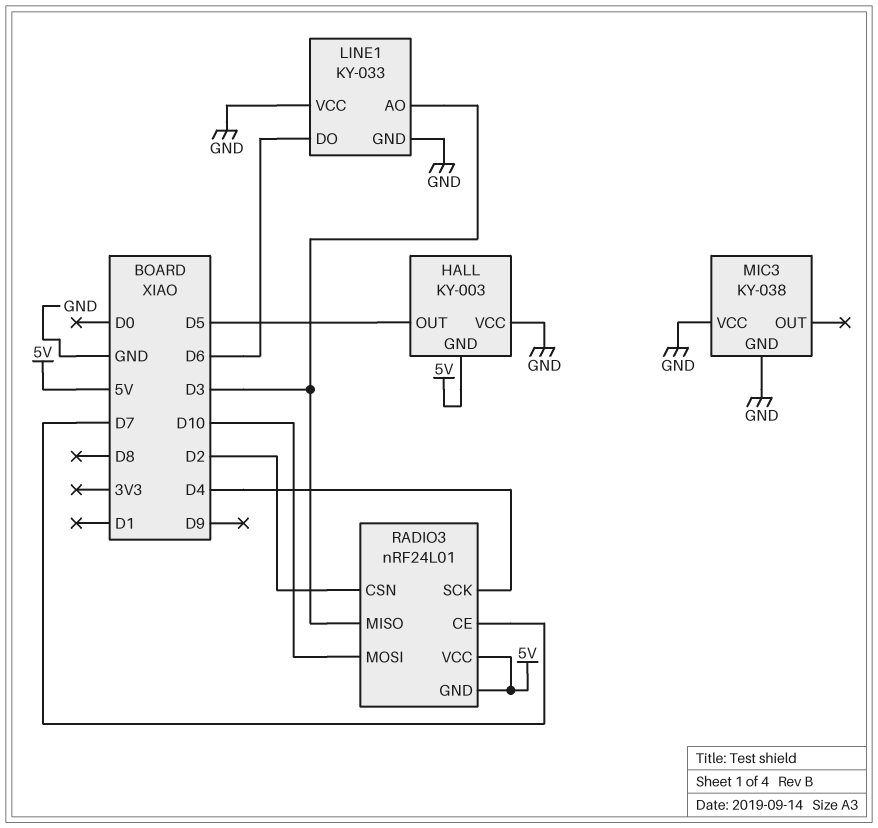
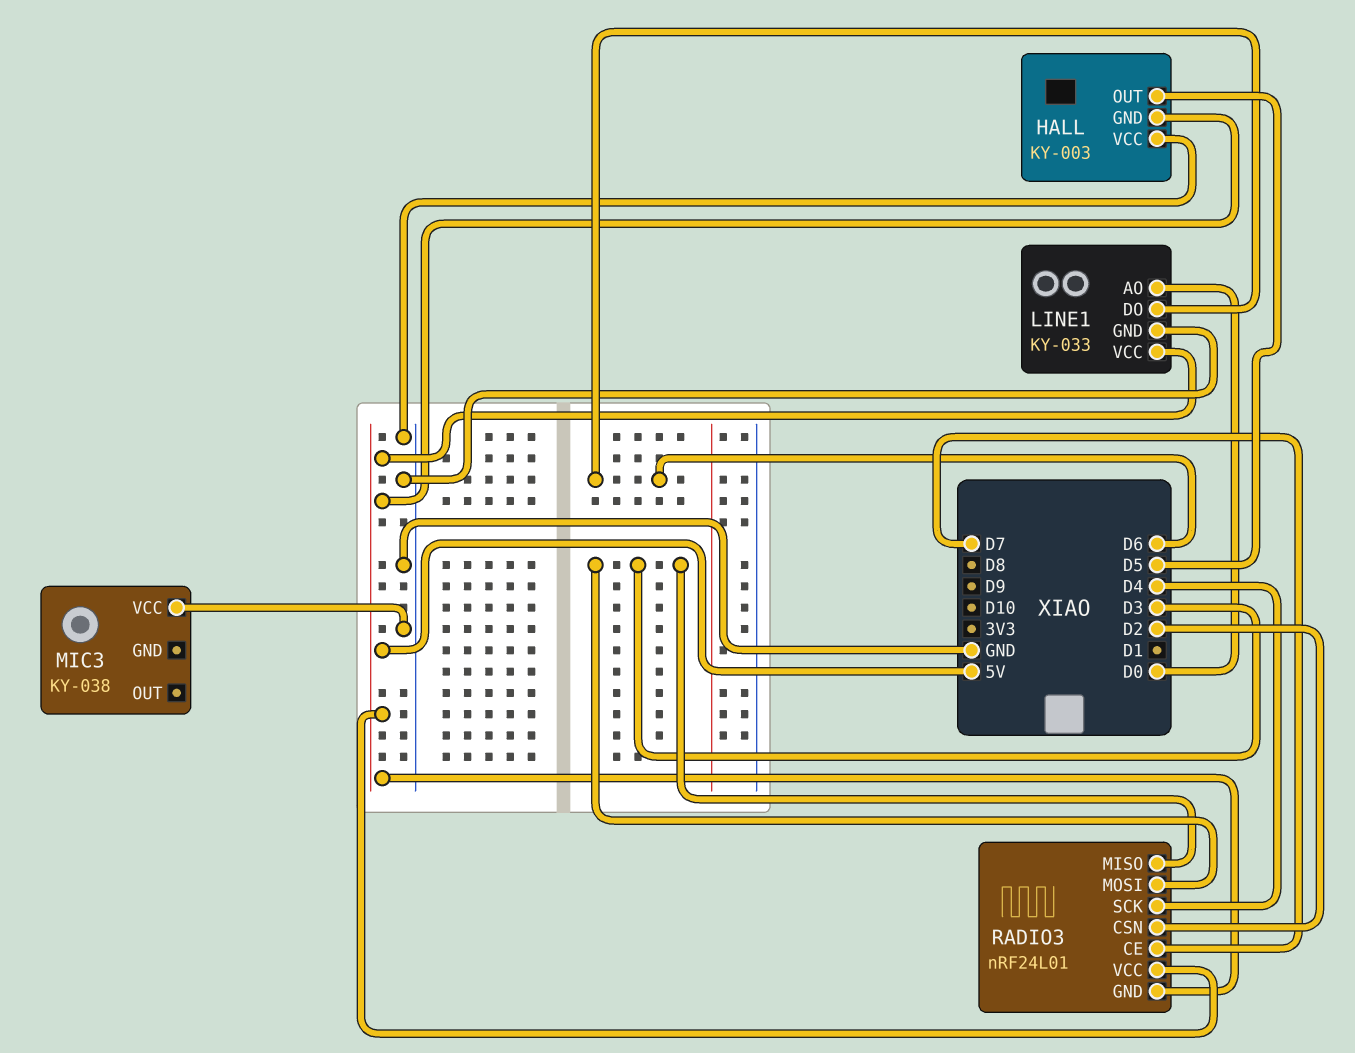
LINE1 pin AO: D3 -> D0
LINE1 pin VCC: GND -> 5V
MIC3 pin GND: GND -> none
RADIO3 pin MOSI: D10 -> D3

